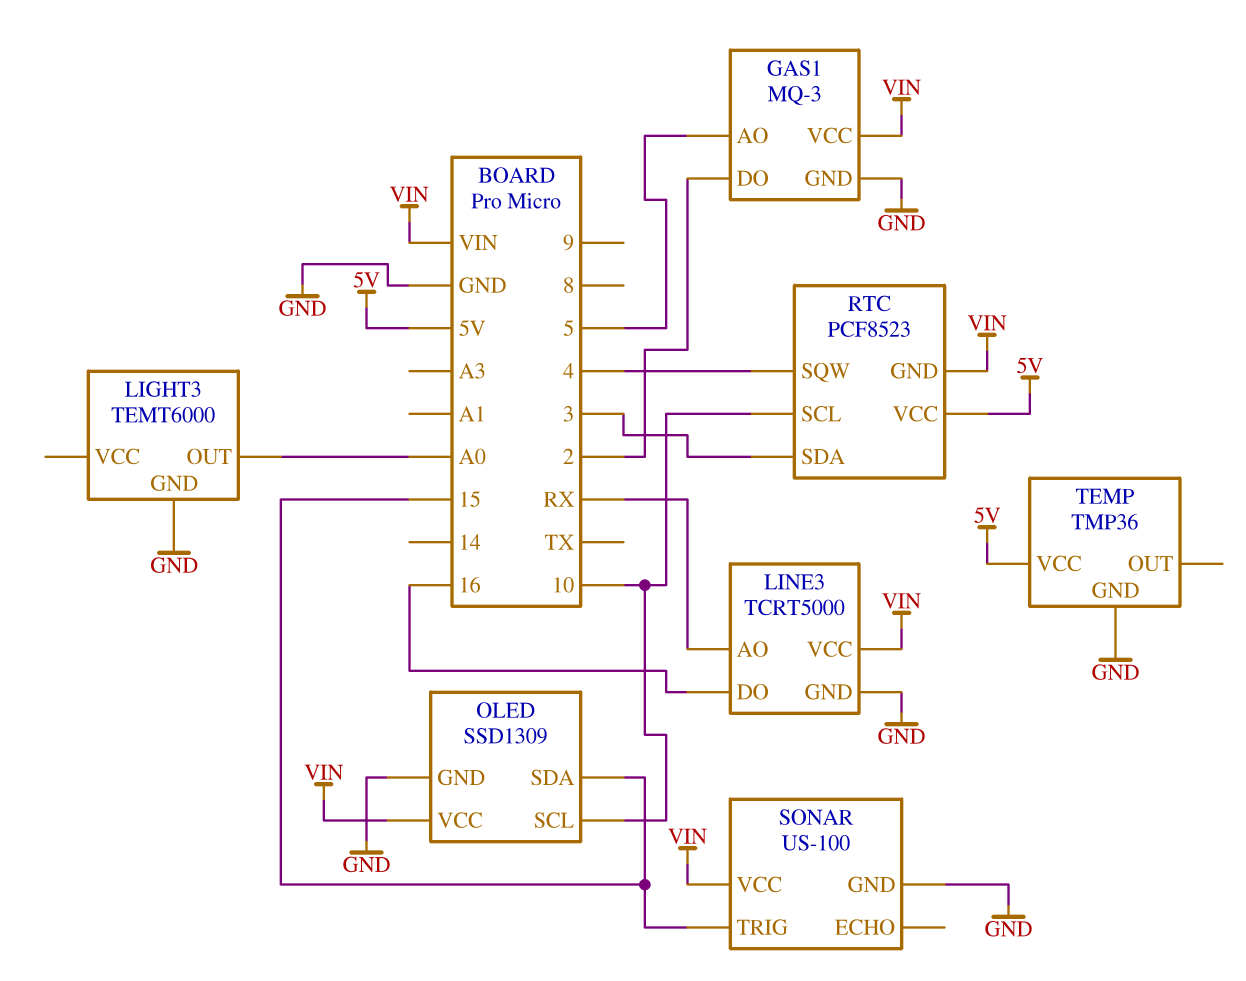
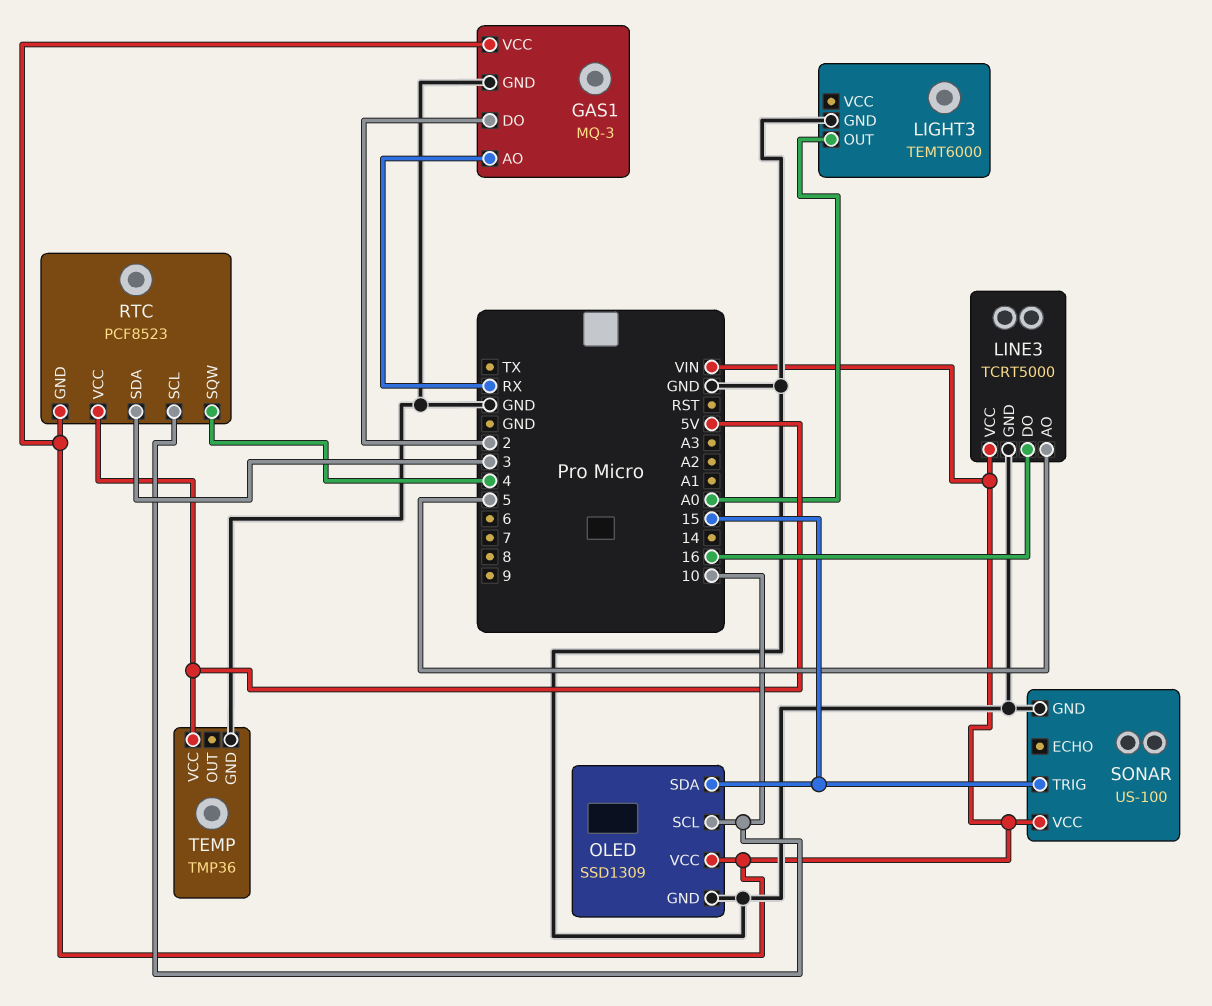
GAS1 pin AO: 5 -> RX
LINE3 pin AO: RX -> 5

